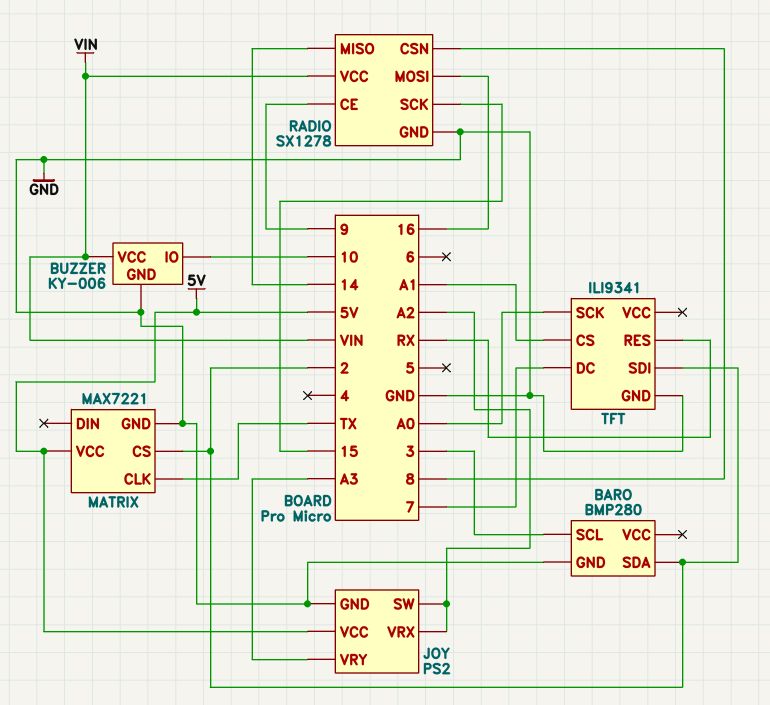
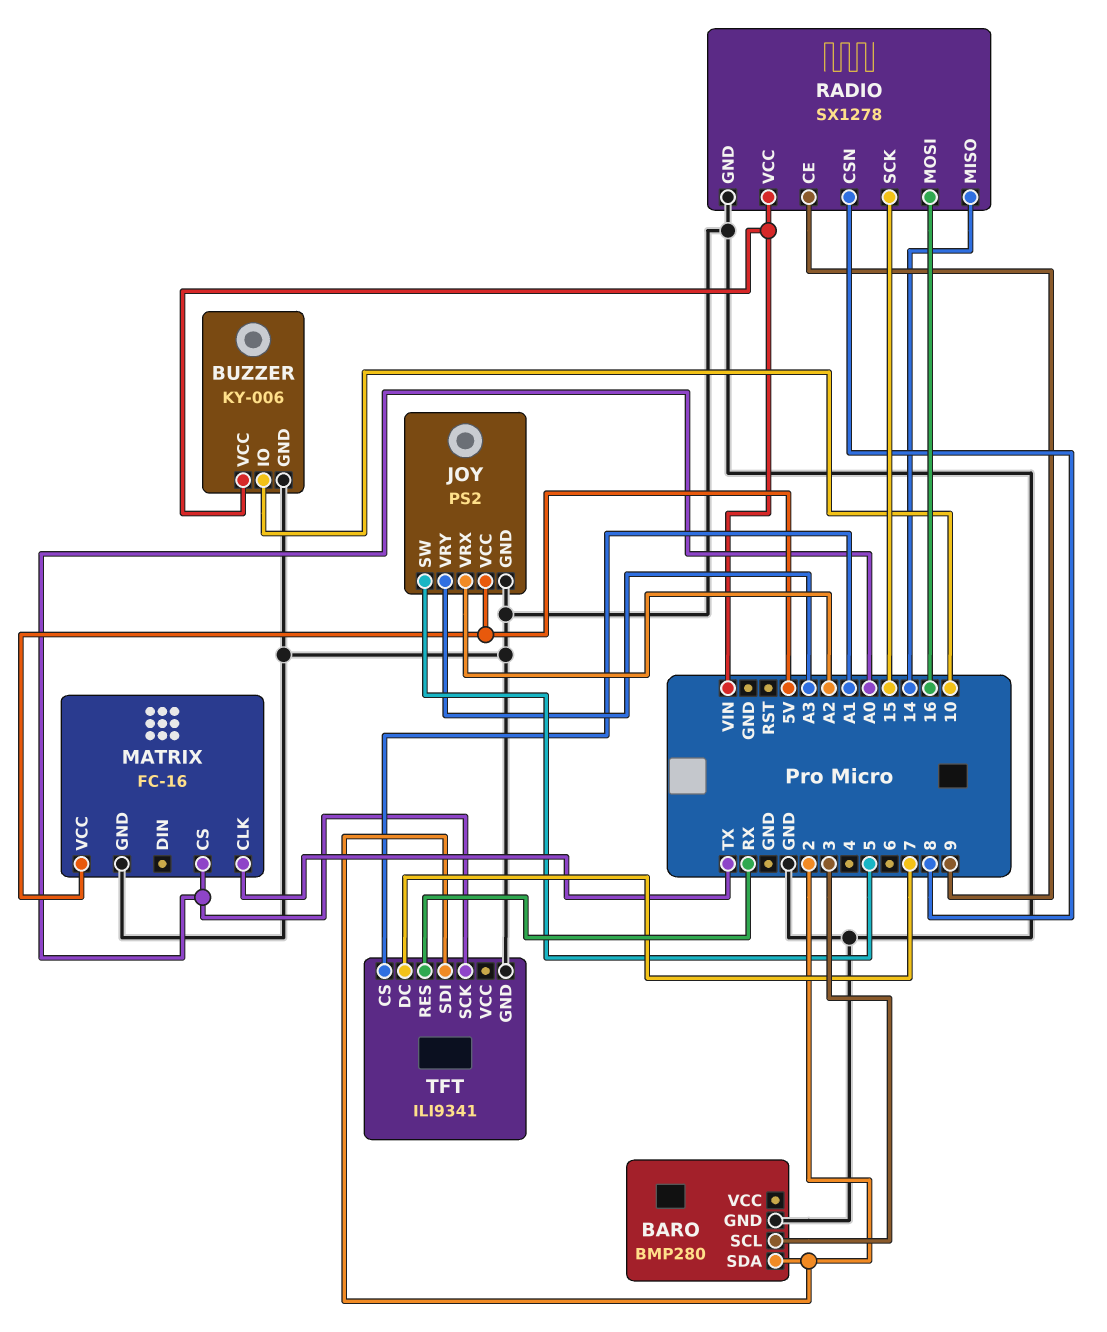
JOY pin SW: A2 -> 5
MATRIX: MAX7221 -> FC-16
MATRIX pin CS: 2 -> A0

